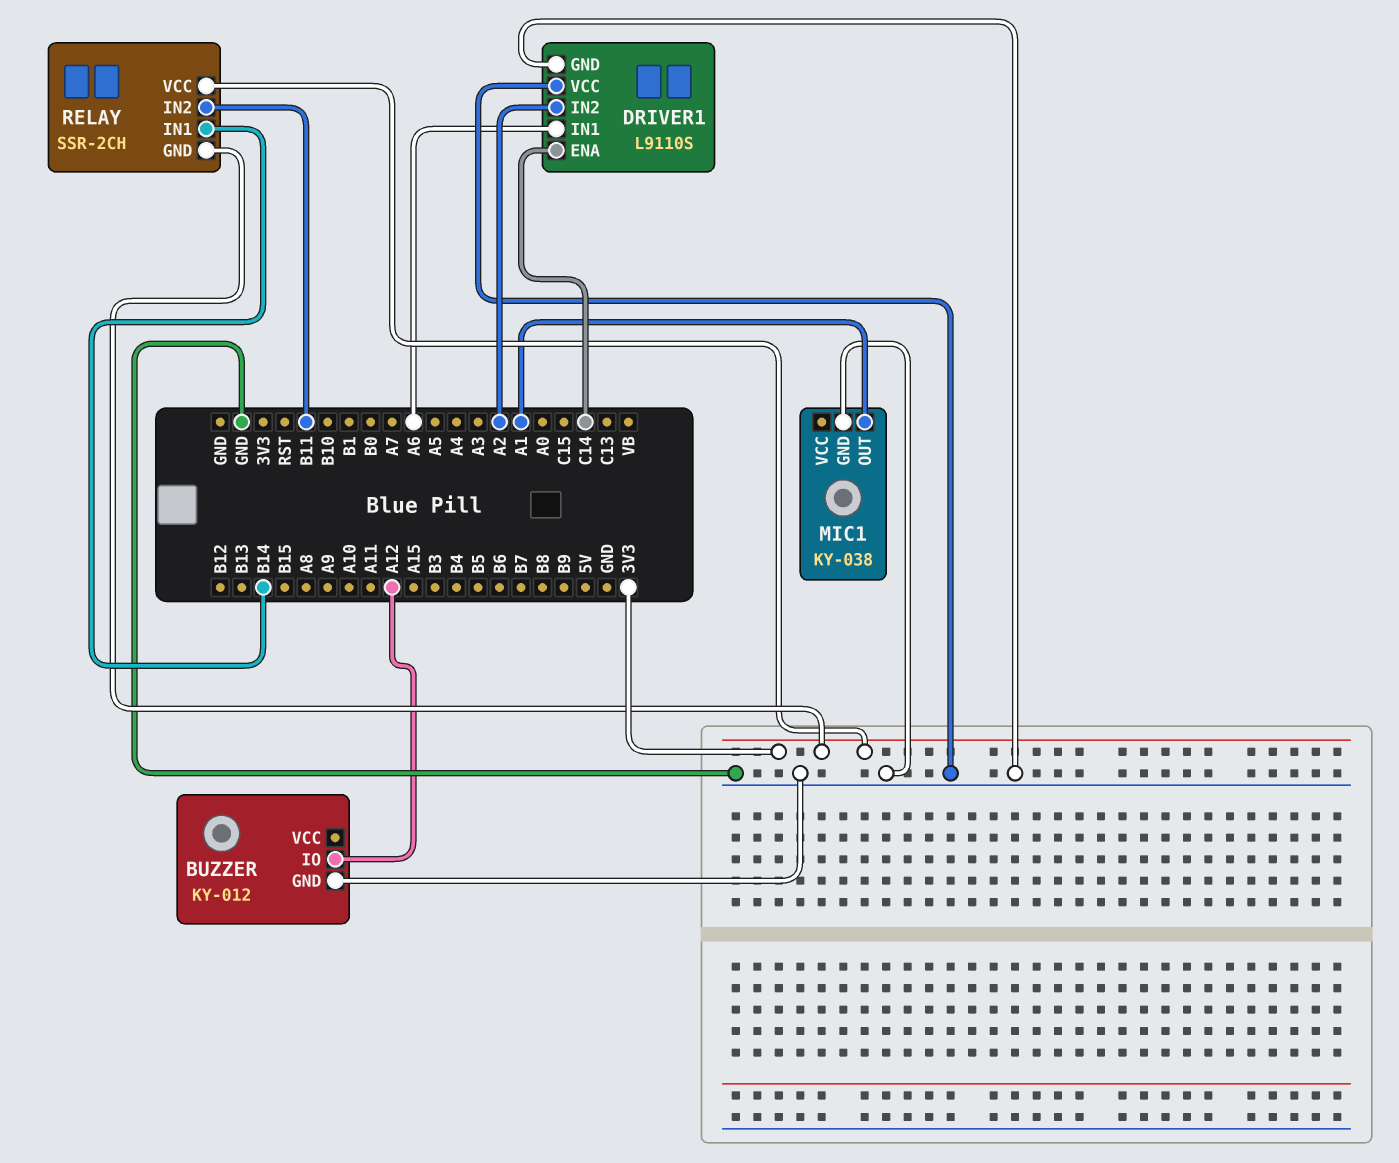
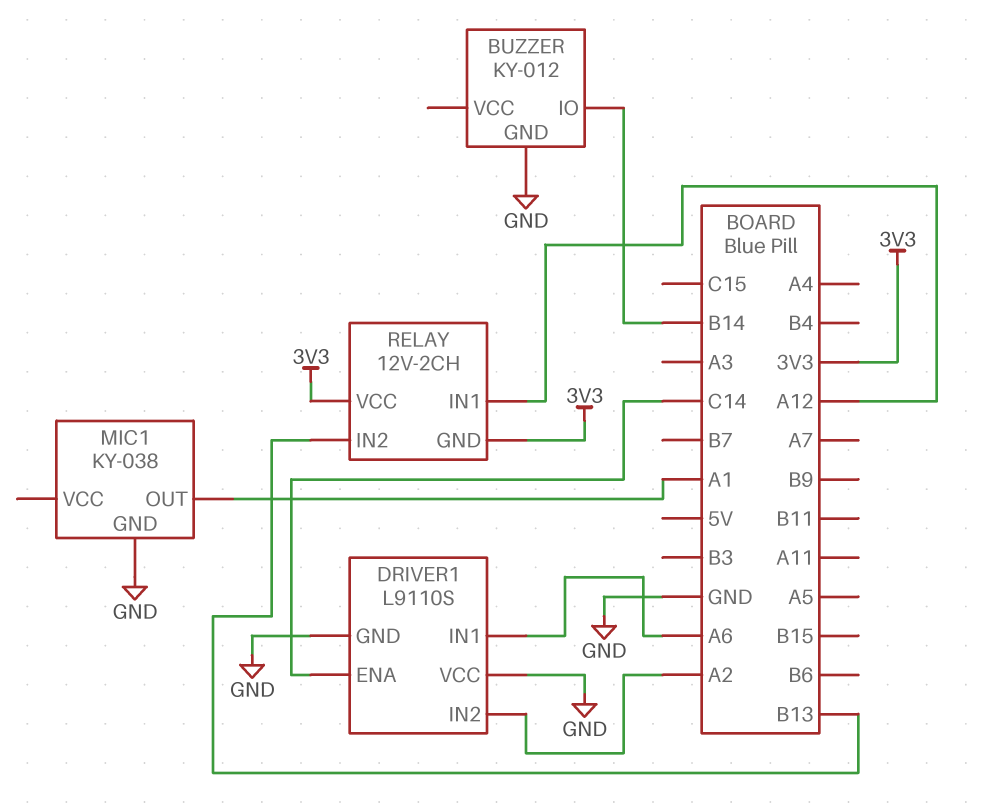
BUZZER pin IO: A12 -> B14
RELAY: SSR-2CH -> 12V-2CH
RELAY pin IN1: B14 -> A12
RELAY pin IN2: B11 -> B13

